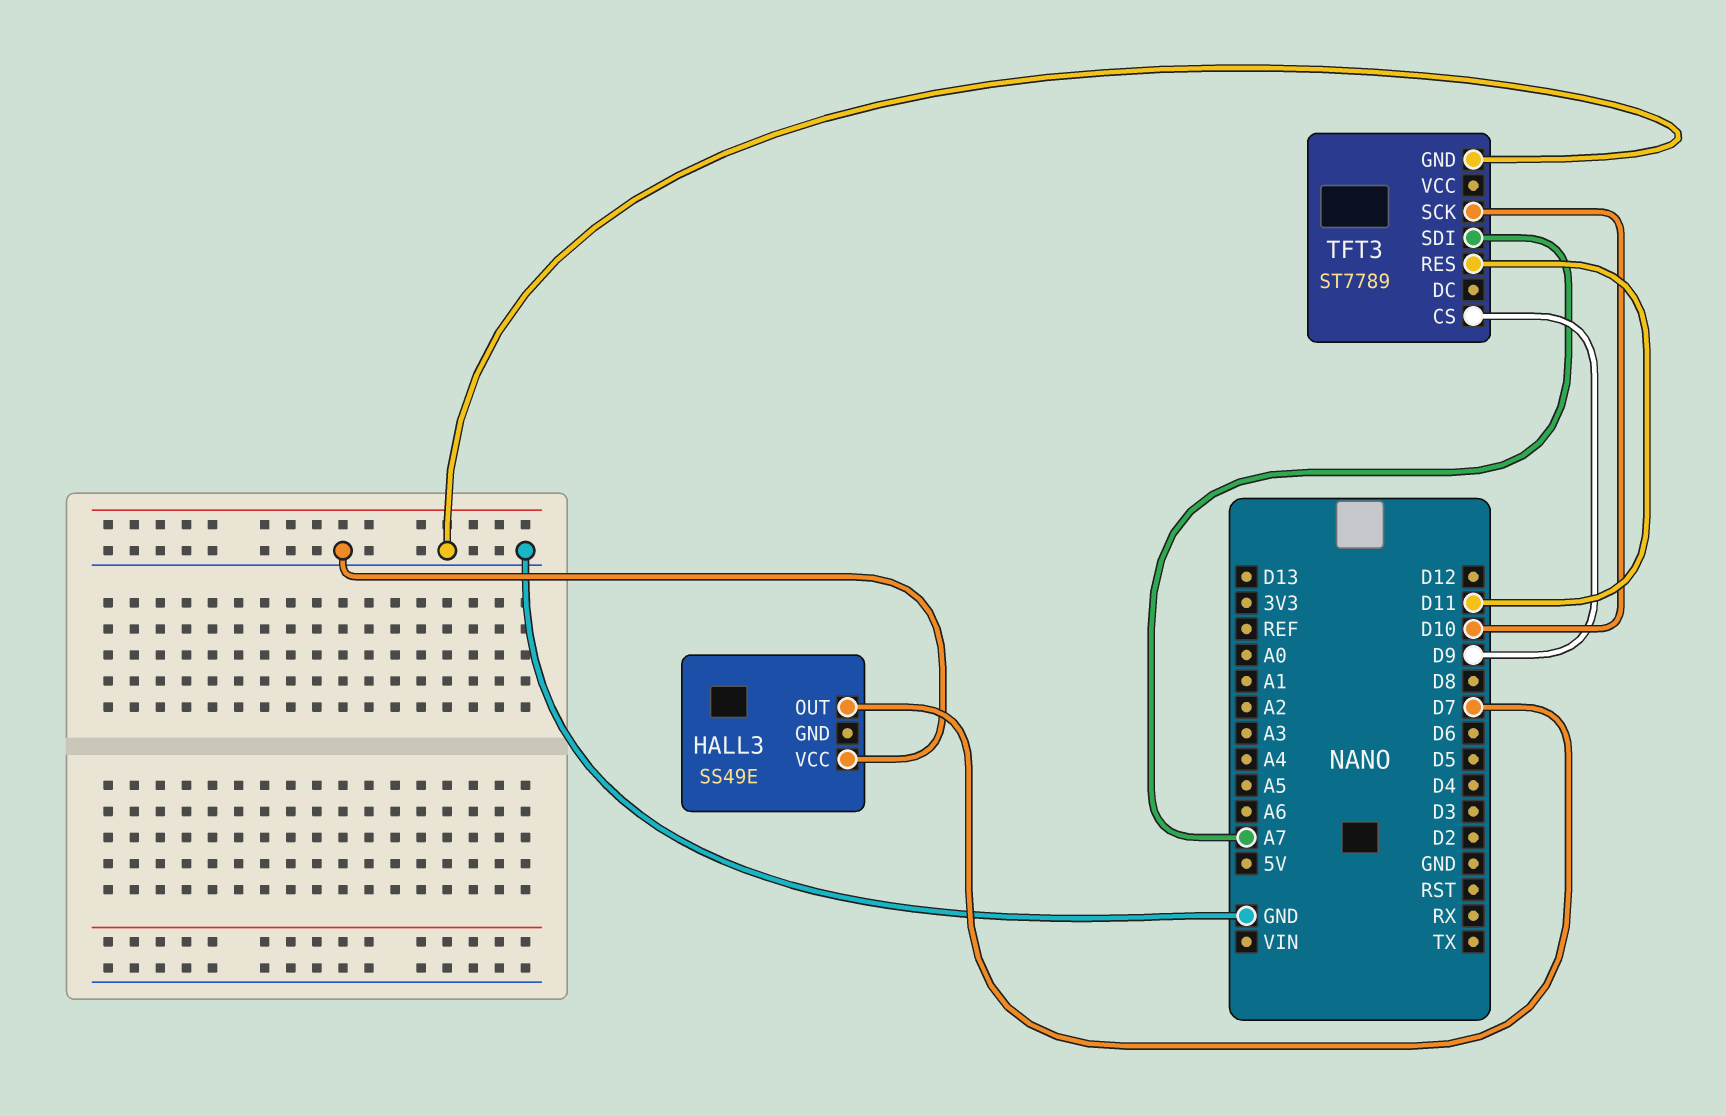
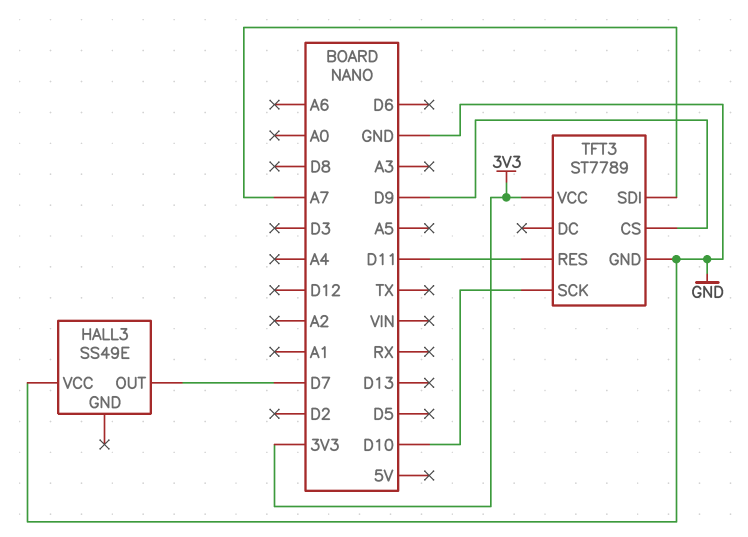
TFT3 pin VCC: none -> 3V3

